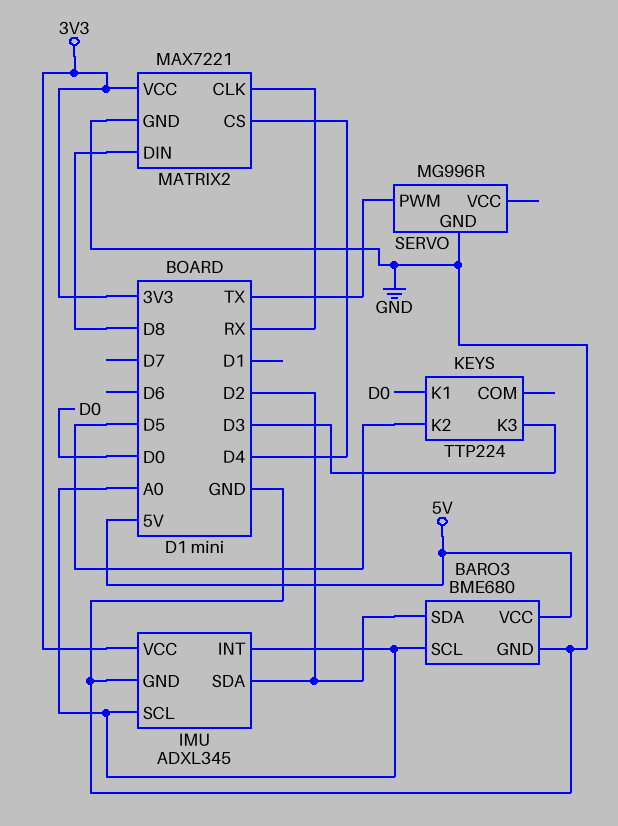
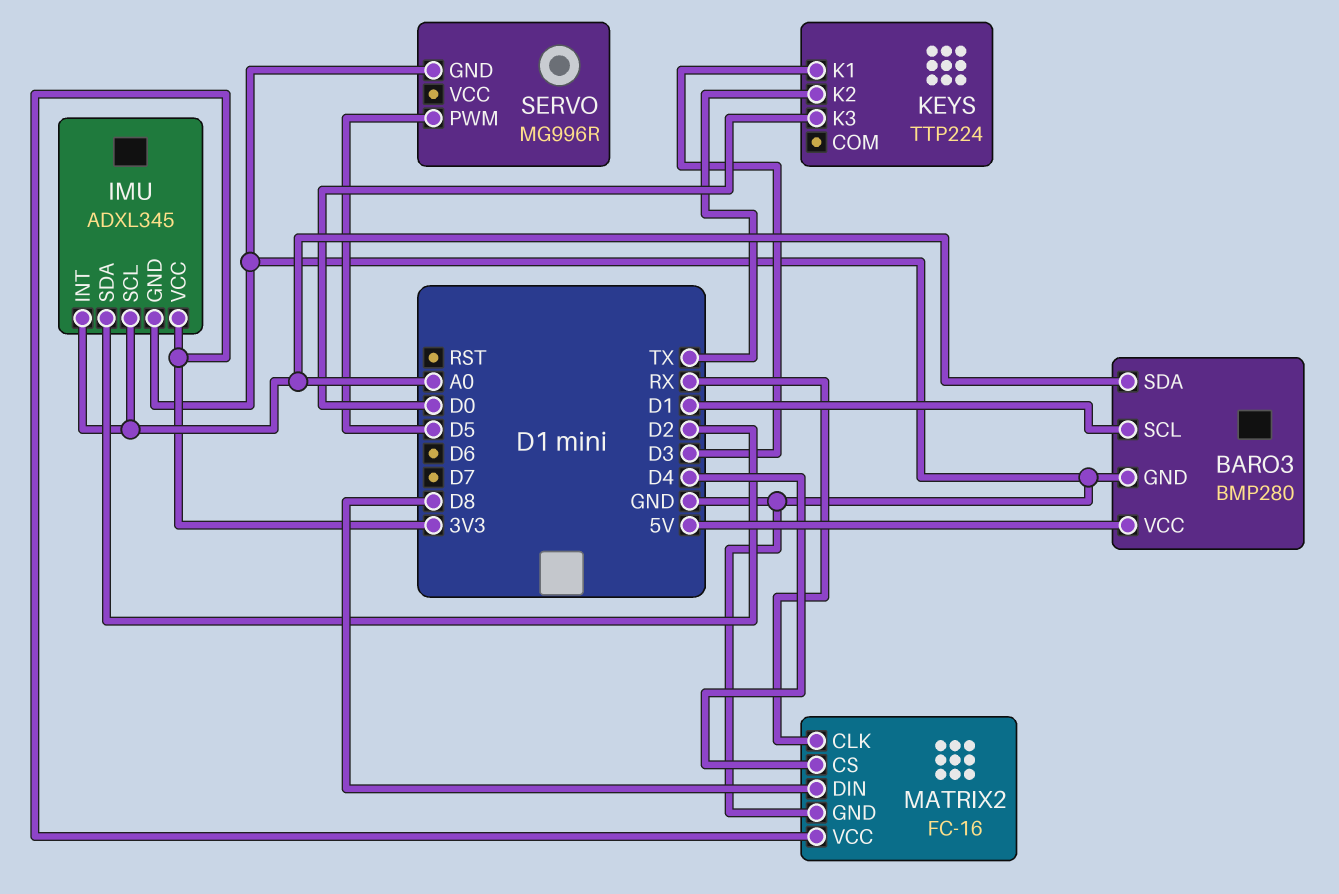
BARO3: BME680 -> BMP280
BARO3 pin SCL: A0 -> D1
BARO3 pin SDA: D2 -> A0
KEYS pin K1: D0 -> D3
KEYS pin K2: D5 -> TX
KEYS pin K3: D3 -> D0
MATRIX2: MAX7221 -> FC-16
SERVO pin PWM: TX -> D5

